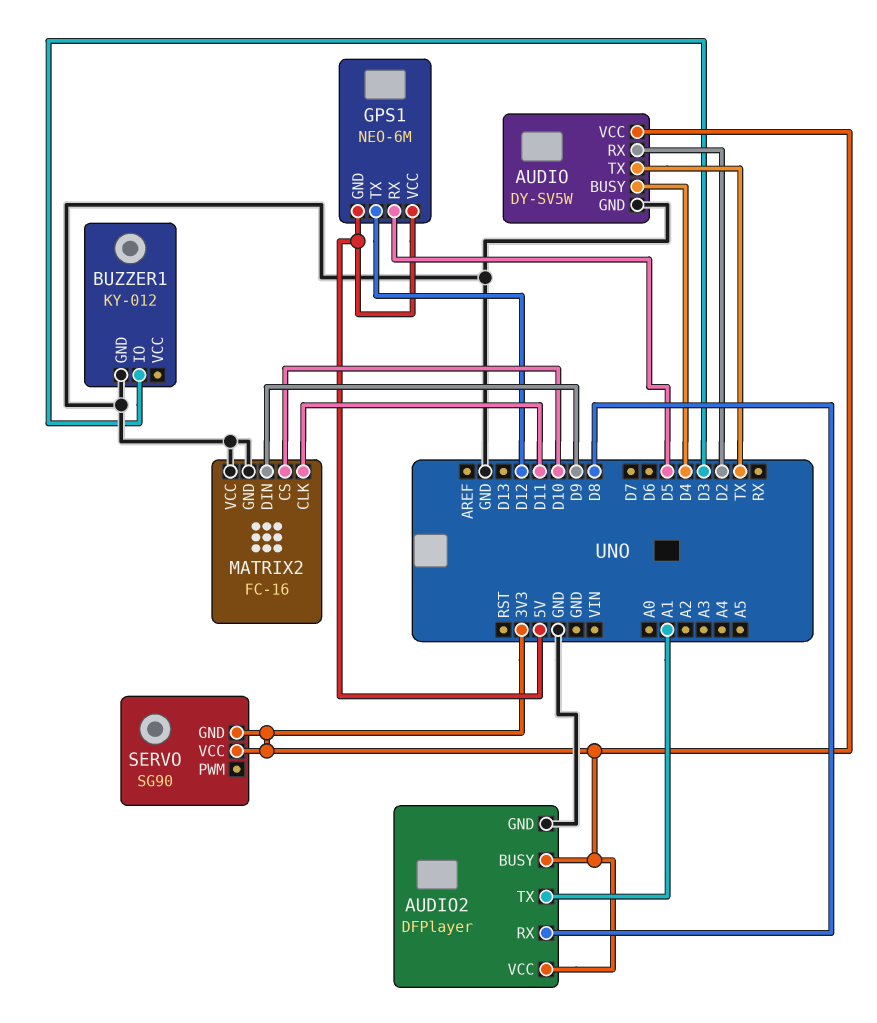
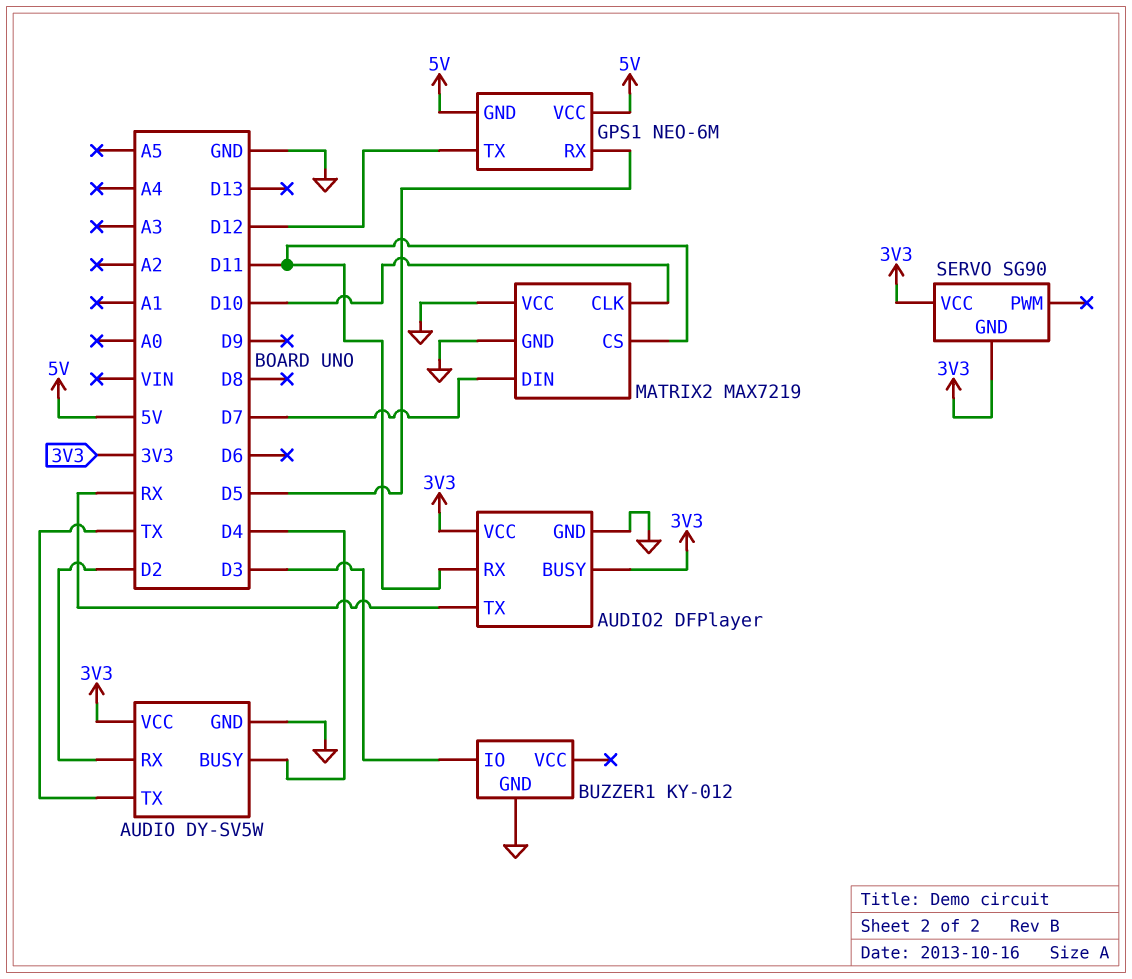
AUDIO2 pin RX: D8 -> D11
AUDIO2 pin TX: A1 -> RX
MATRIX2: FC-16 -> MAX7219
MATRIX2 pin CLK: D11 -> D10
MATRIX2 pin CS: D10 -> D11
MATRIX2 pin DIN: D9 -> D7

